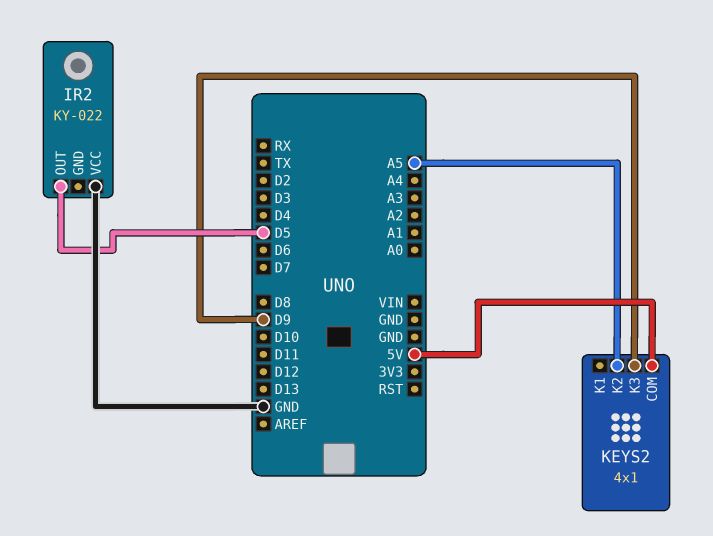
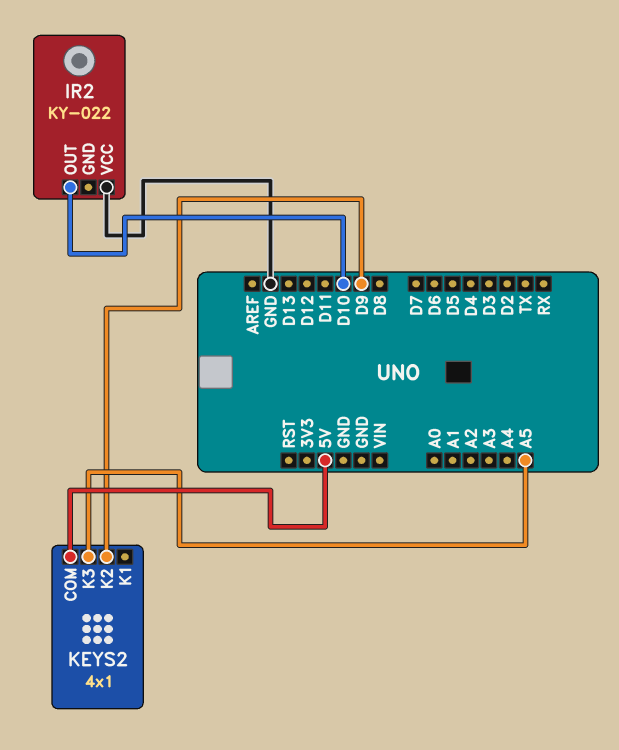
IR2 pin OUT: D5 -> D10
KEYS2 pin K2: A5 -> D9
KEYS2 pin K3: D9 -> A5

